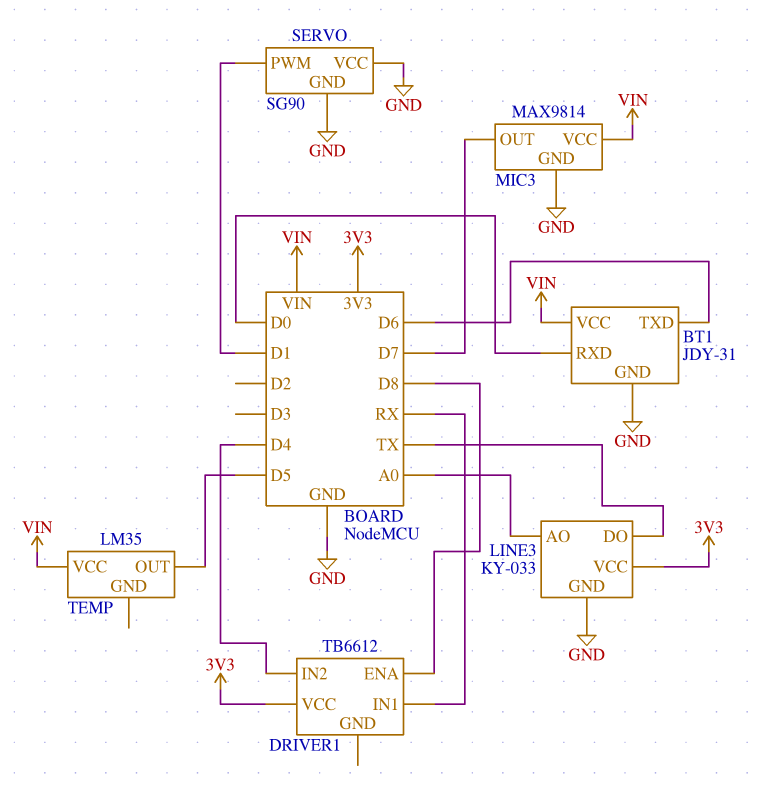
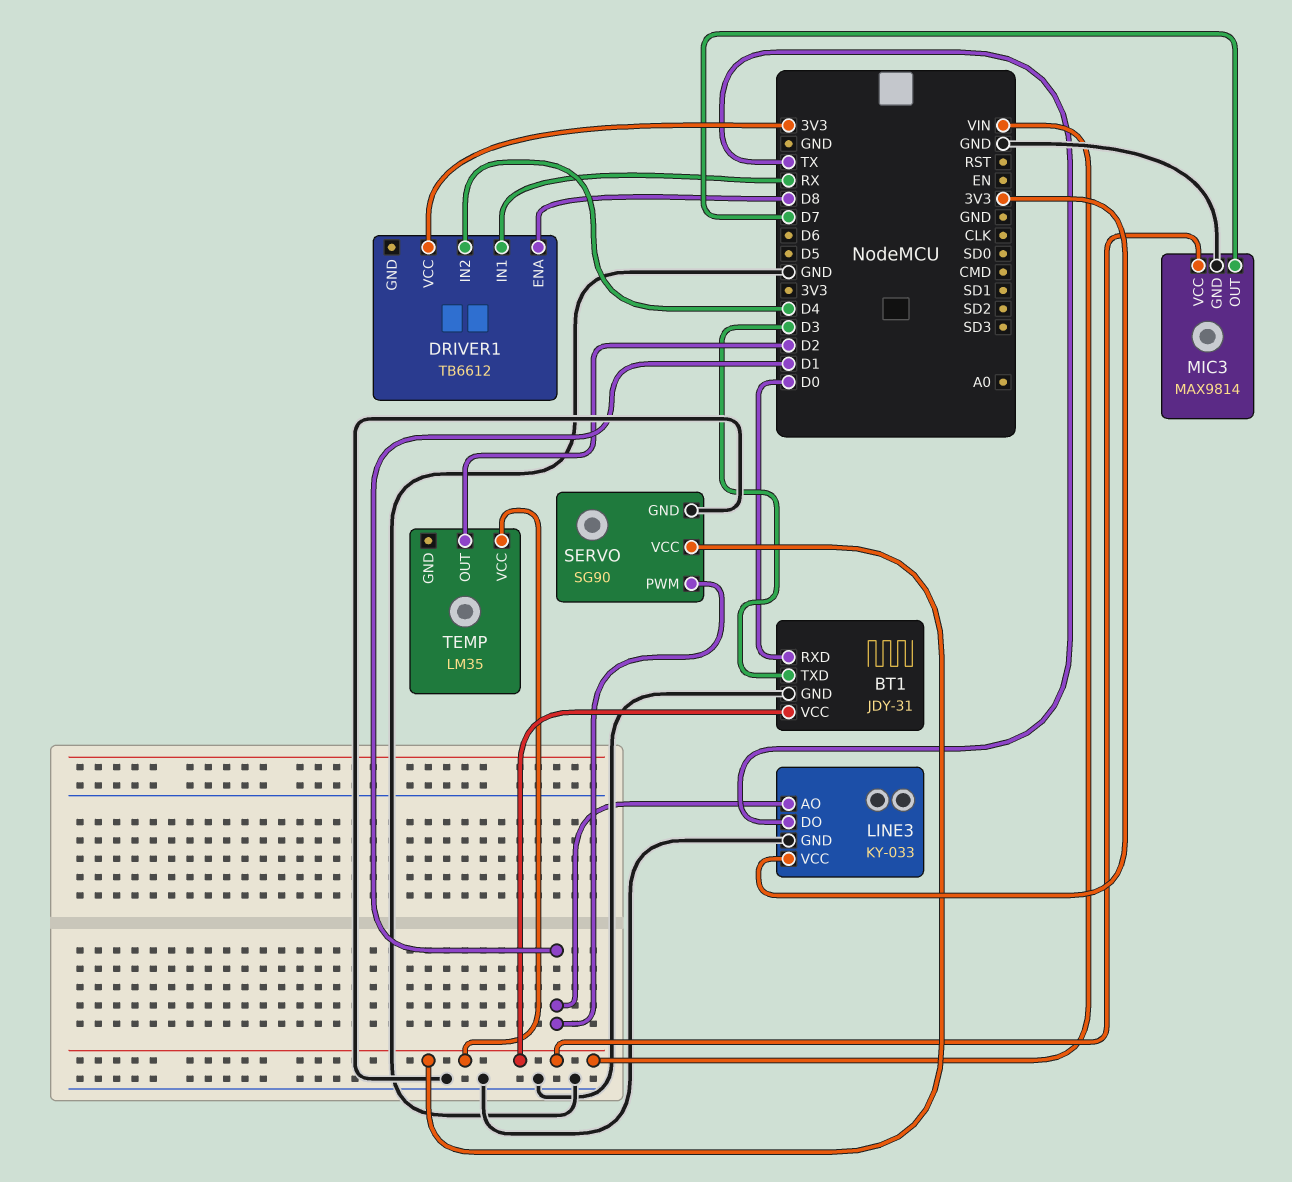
BT1 pin TXD: D6 -> D3
LINE3 pin AO: A0 -> D1
SERVO pin VCC: GND -> VIN
TEMP pin OUT: D5 -> D2

